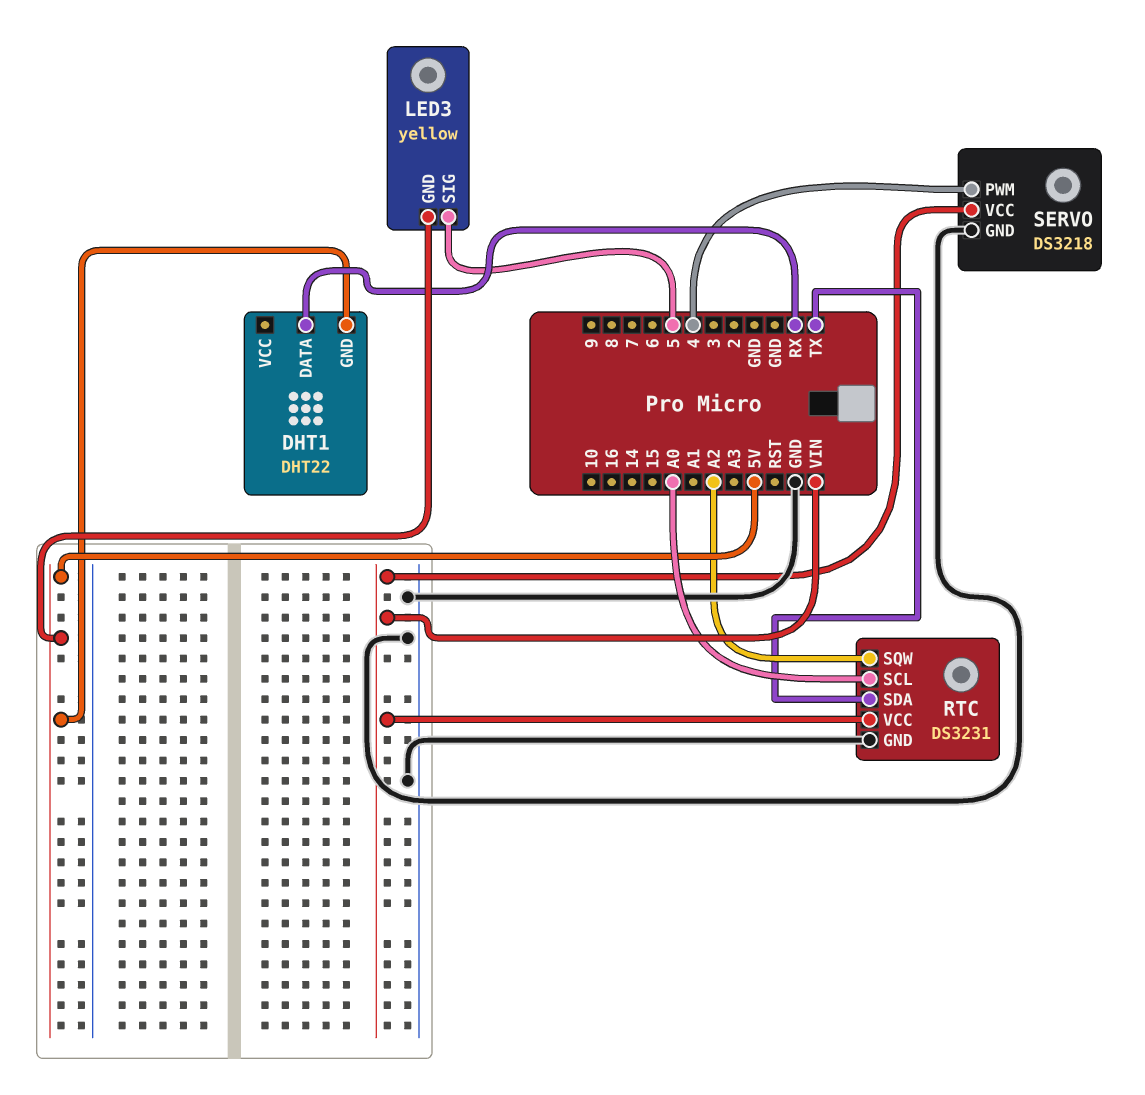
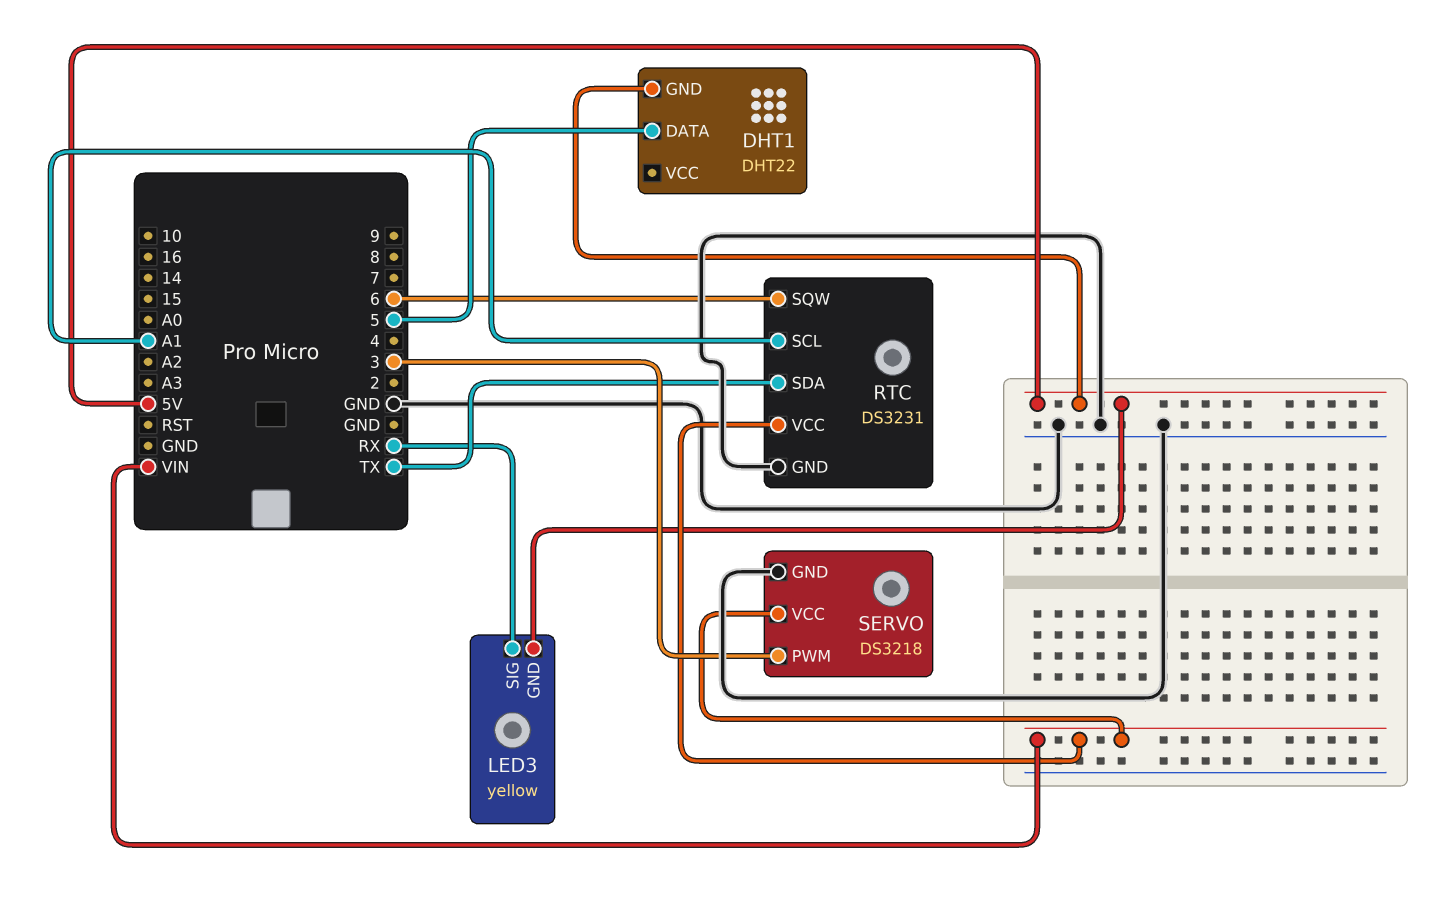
DHT1 pin DATA: RX -> 5
LED3 pin SIG: 5 -> RX
RTC pin SCL: A0 -> A1
RTC pin SQW: A2 -> 6
SERVO pin PWM: 4 -> 3

